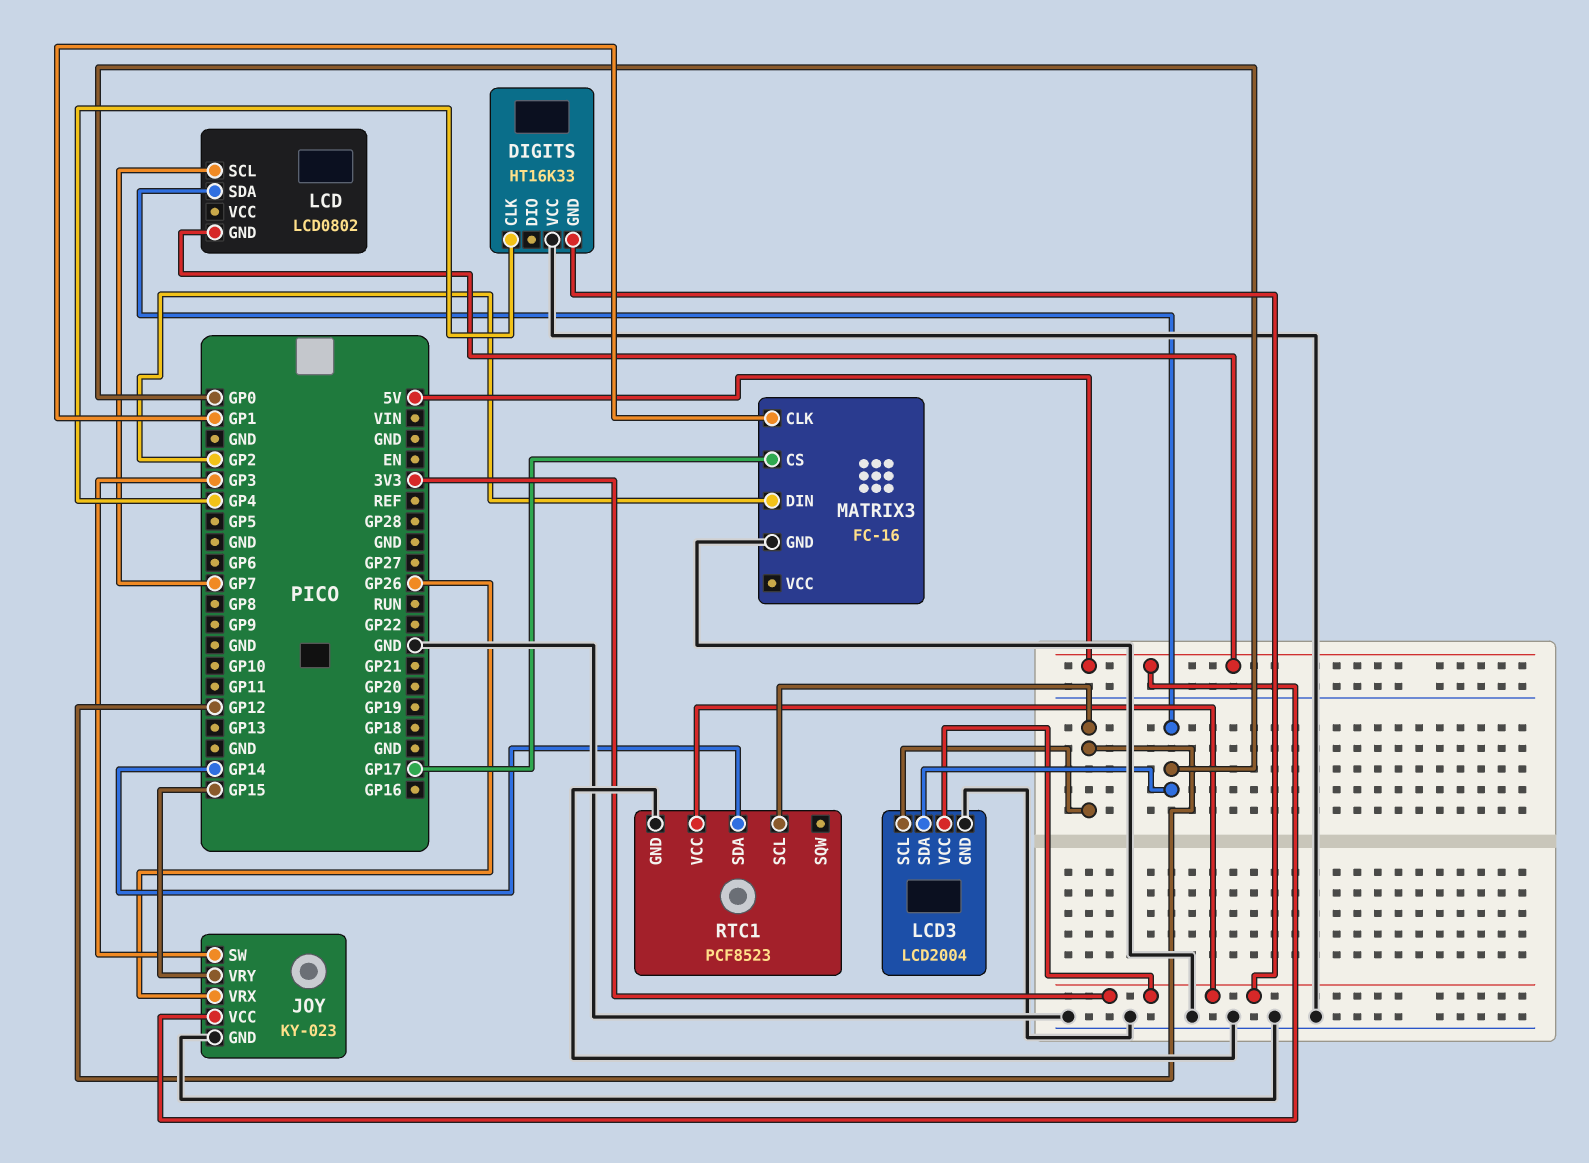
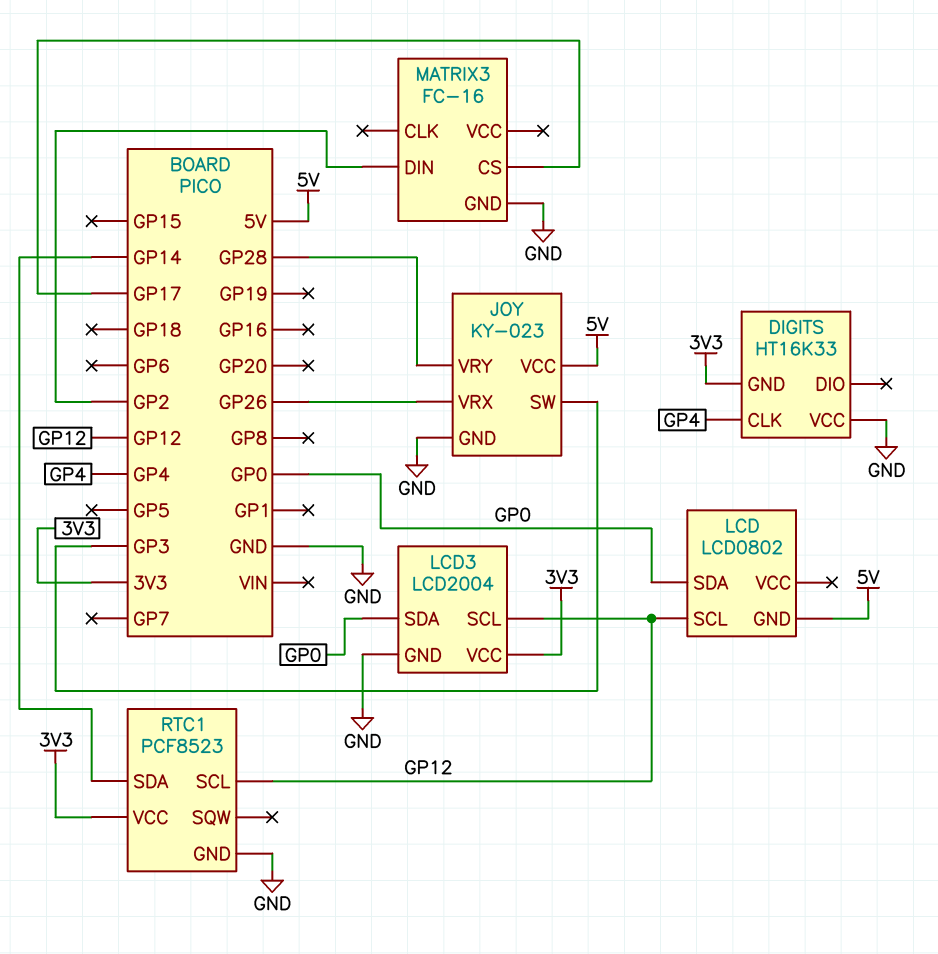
JOY pin VRY: GP15 -> GP28
LCD pin SCL: GP7 -> GP12
MATRIX3 pin CLK: GP1 -> none

